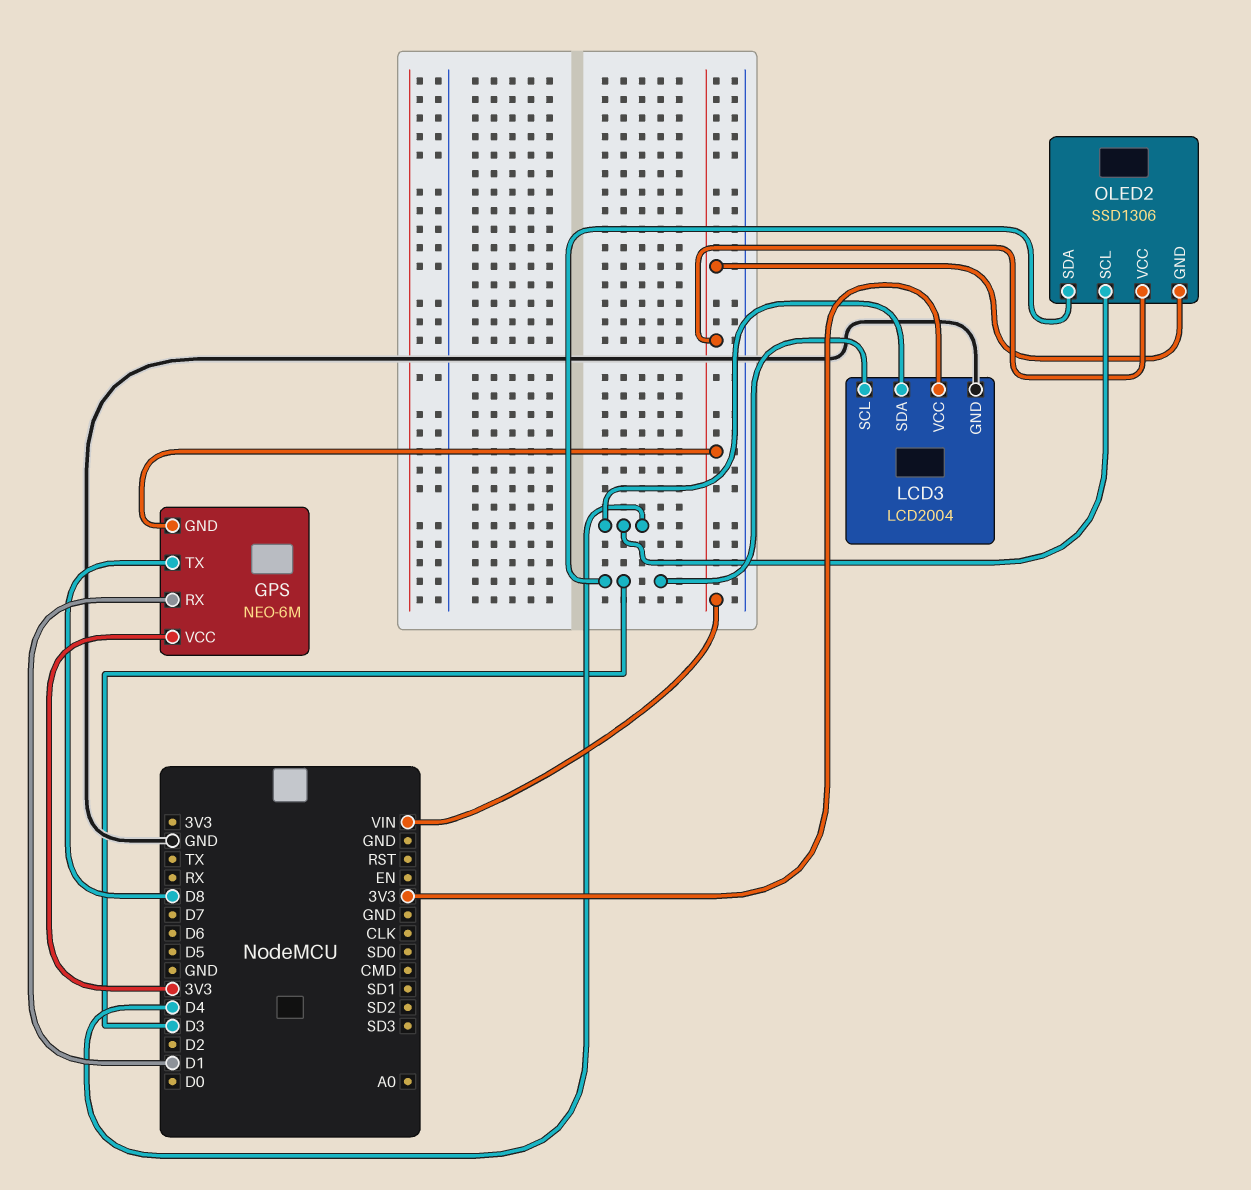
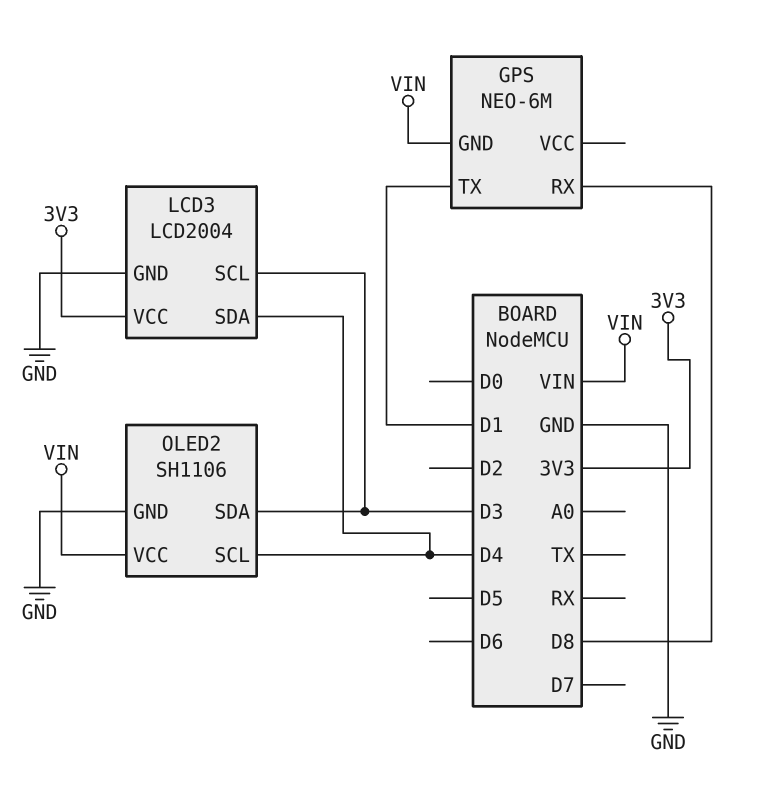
GPS pin RX: D1 -> D8
GPS pin TX: D8 -> D1
GPS pin VCC: 3V3 -> none
OLED2: SSD1306 -> SH1106
OLED2 pin GND: VIN -> GND

